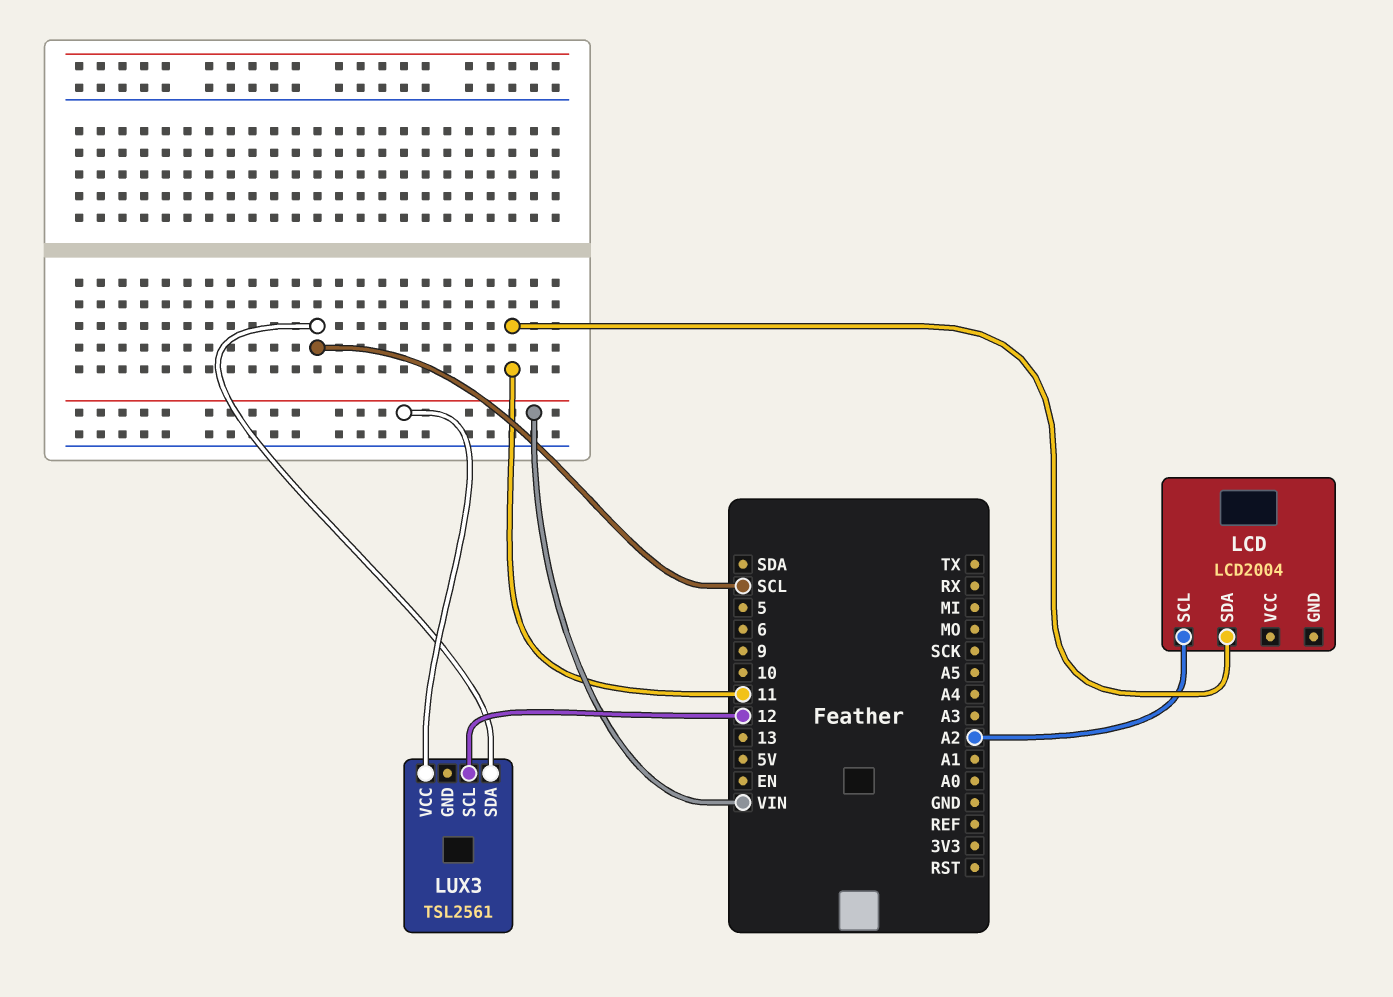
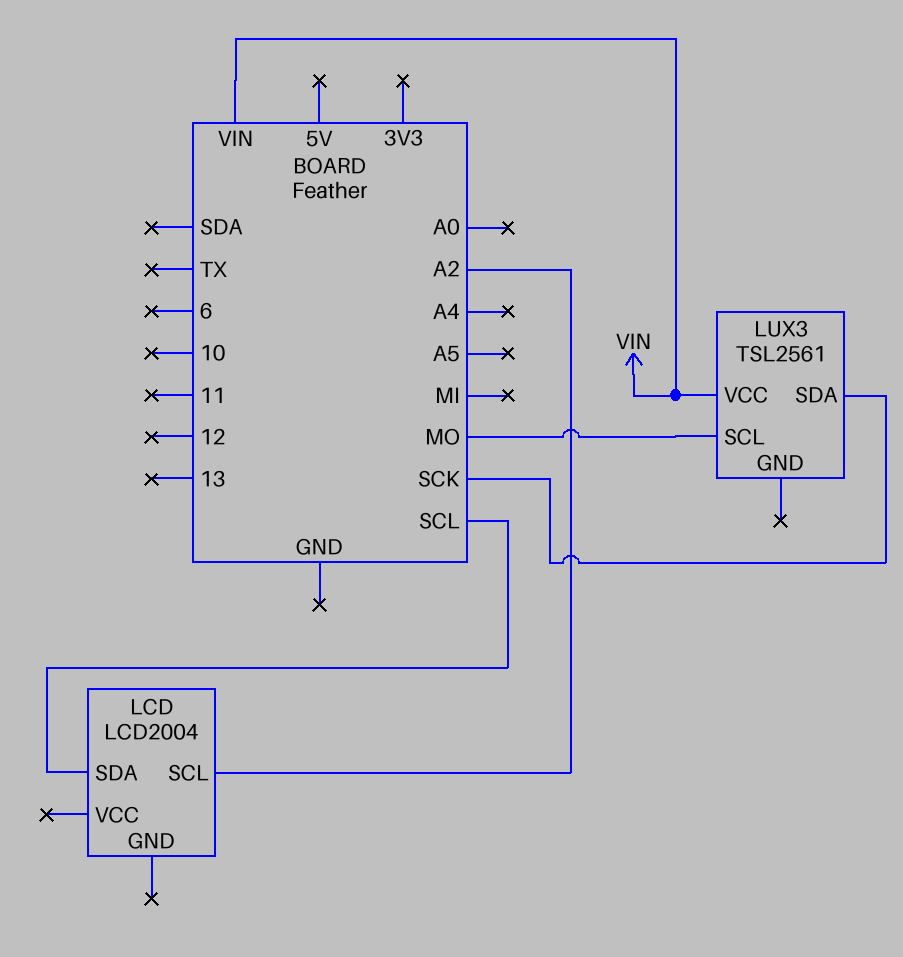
LCD pin SDA: 11 -> SCL
LUX3 pin SCL: 12 -> MO
LUX3 pin SDA: SCL -> SCK

